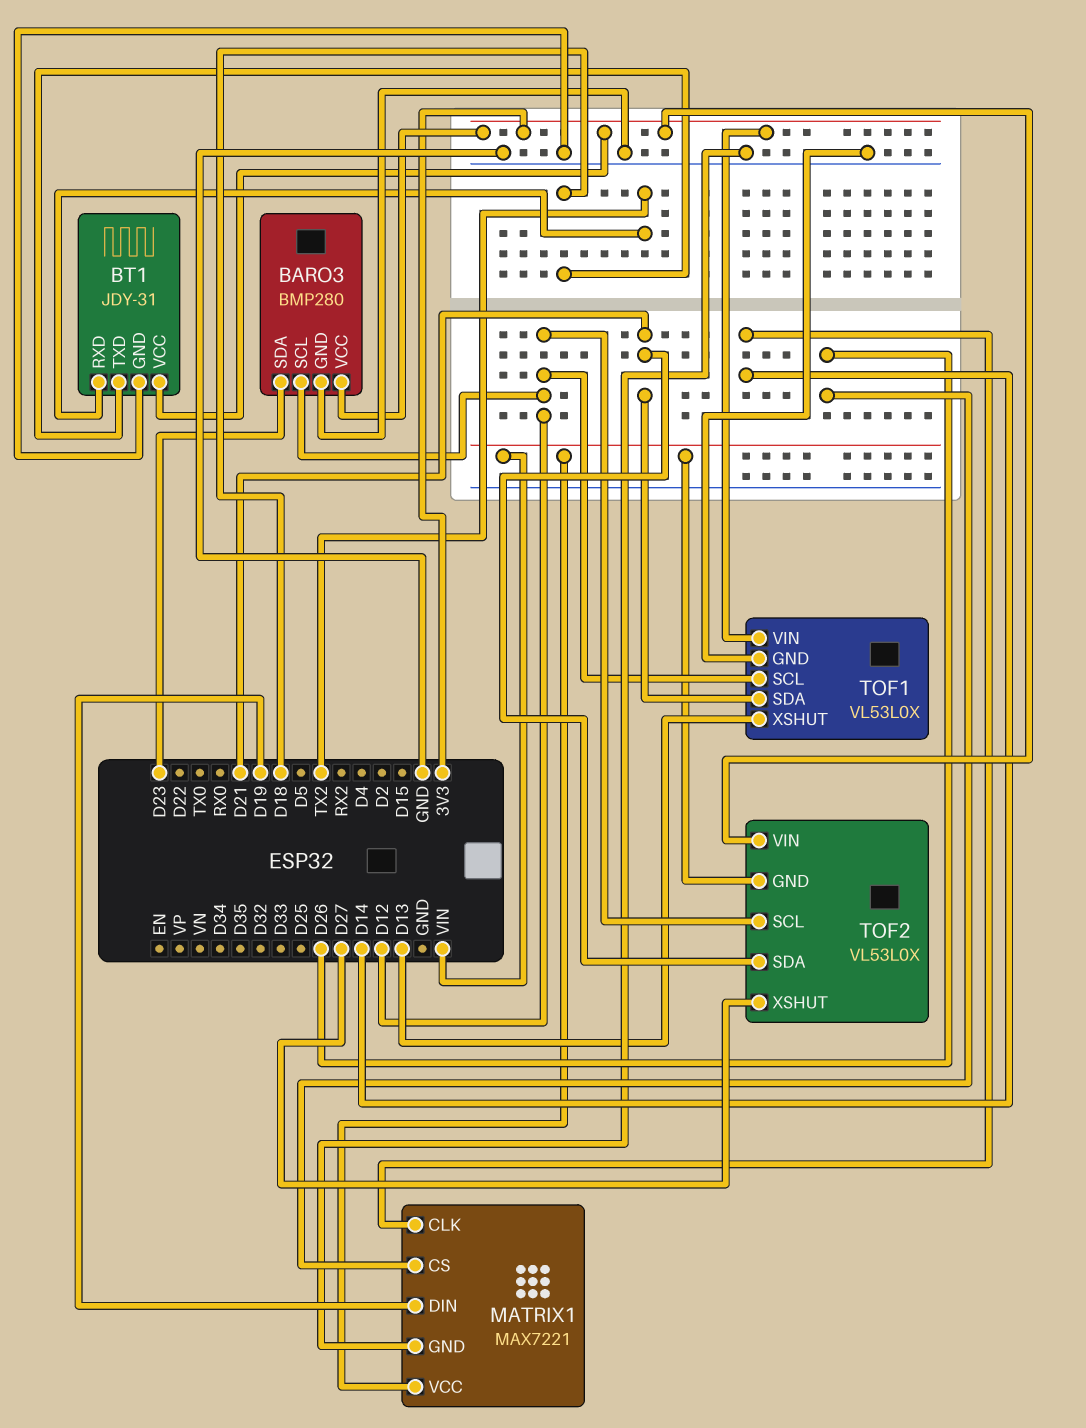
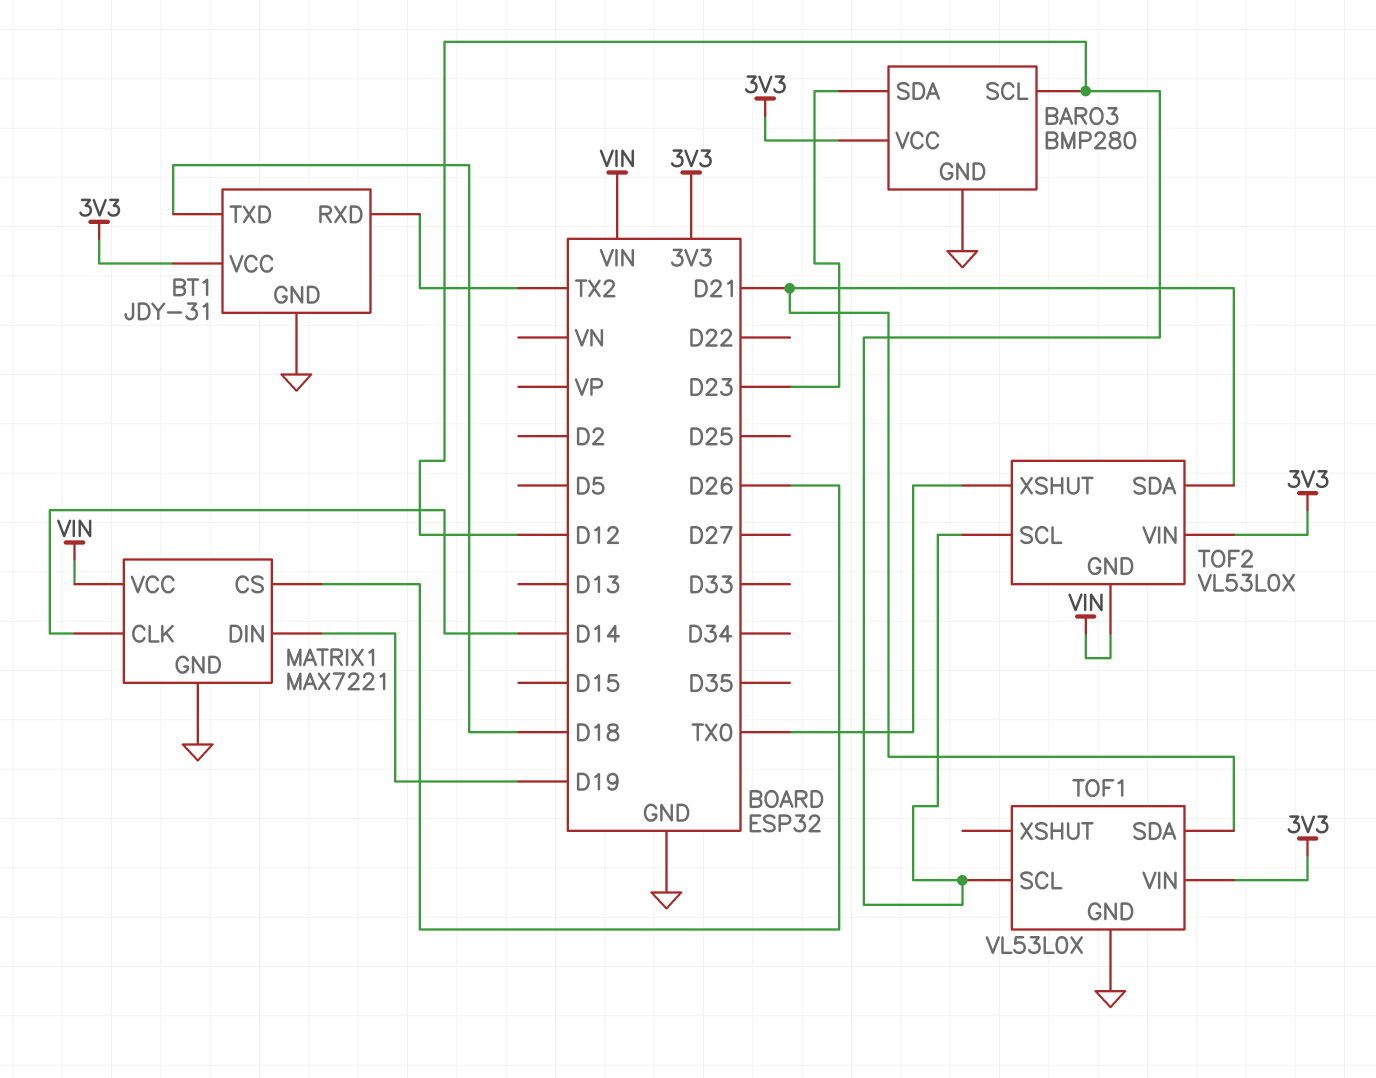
TOF1 pin XSHUT: D13 -> none
TOF2 pin XSHUT: D27 -> TX0

